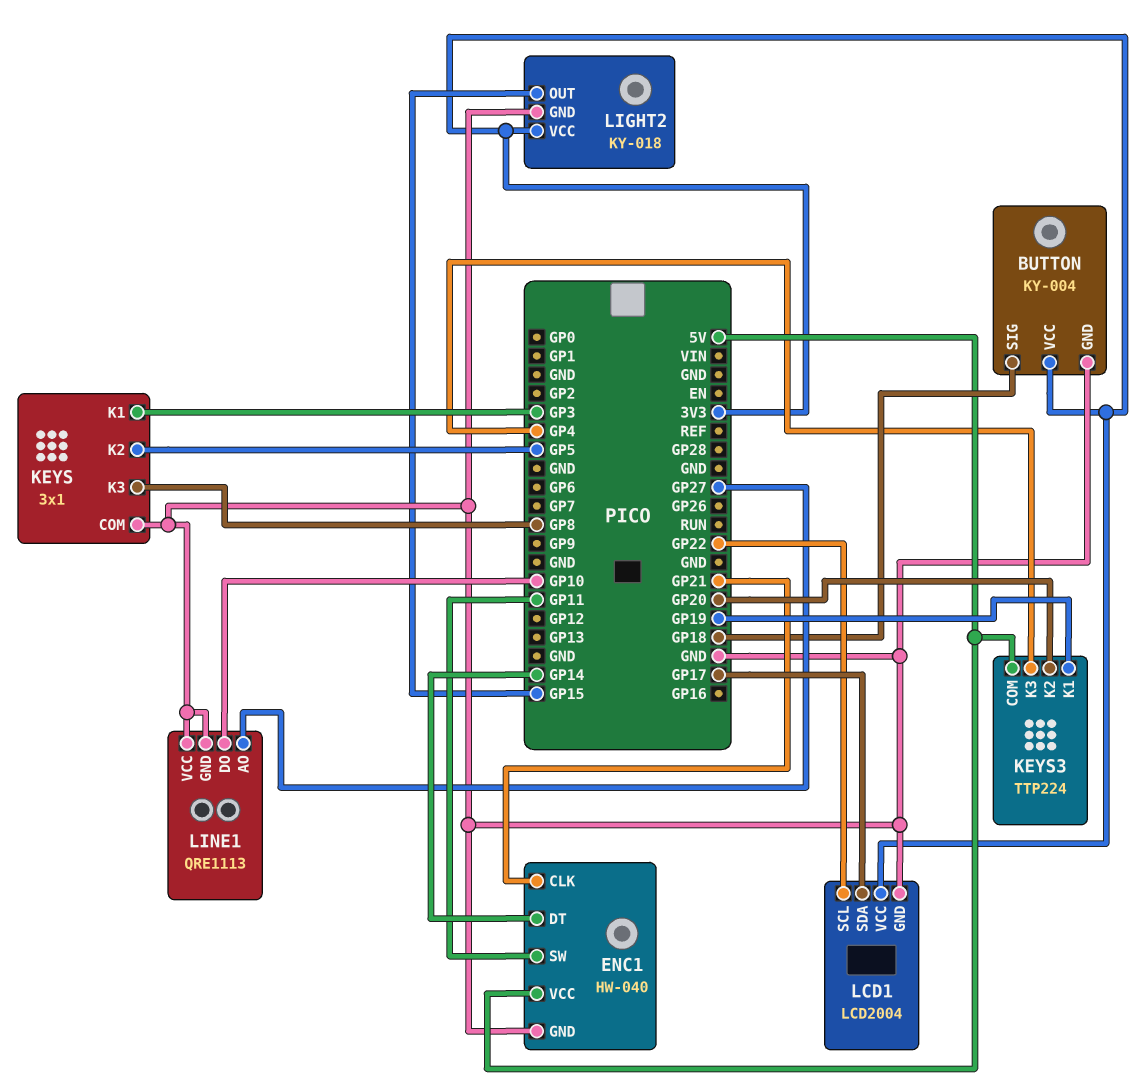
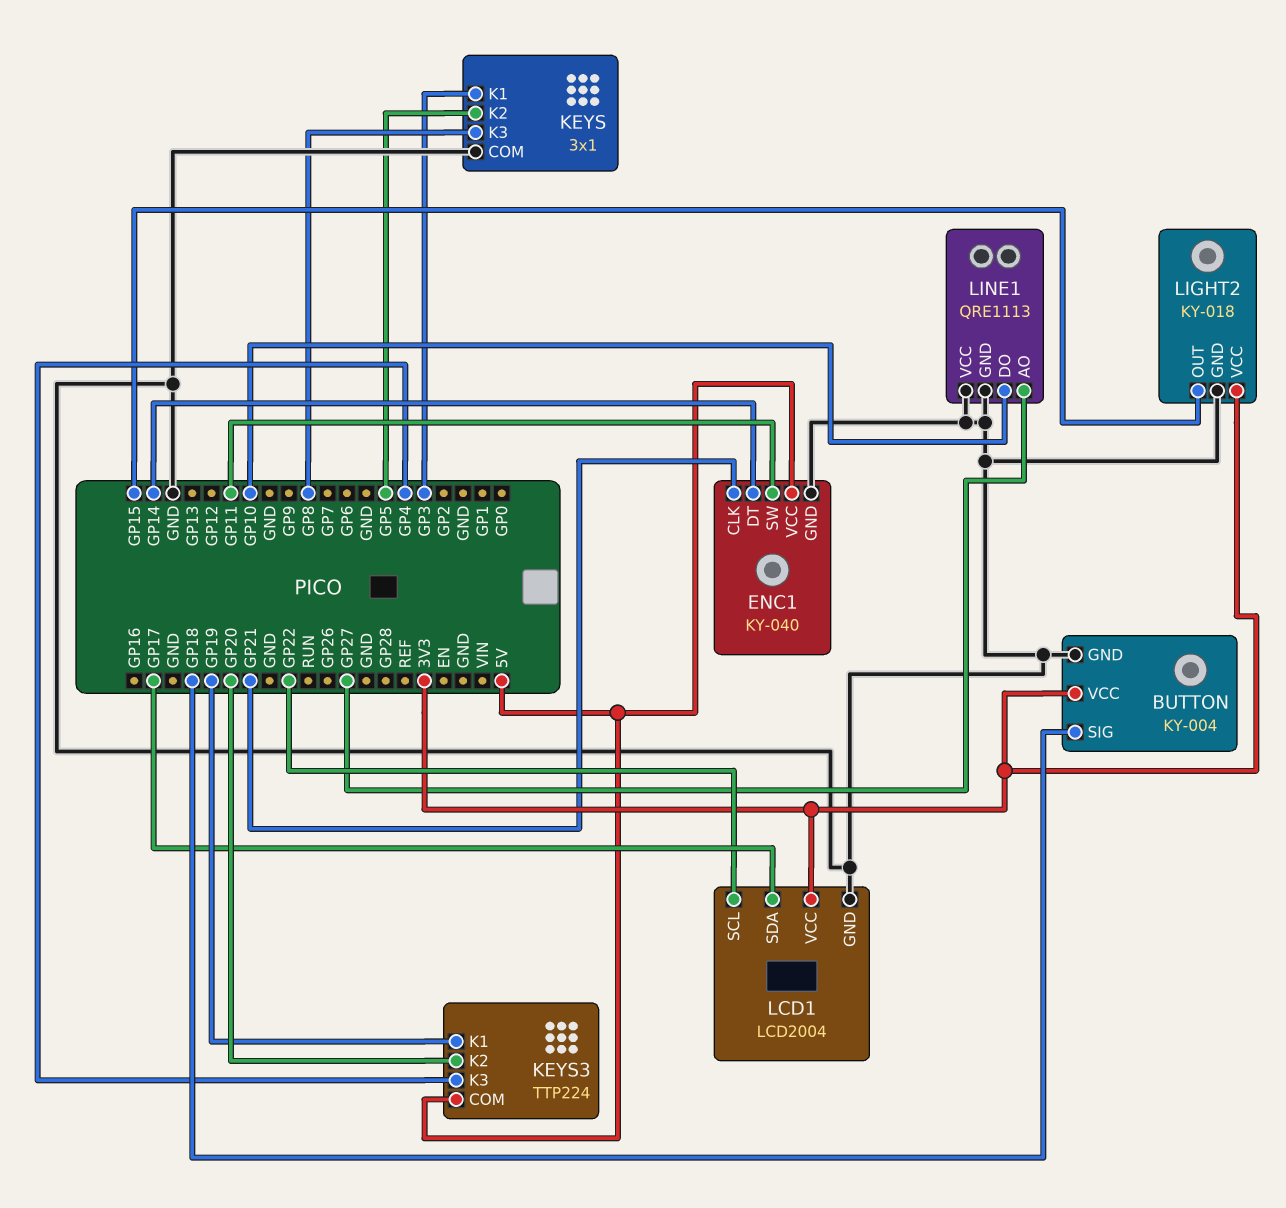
ENC1: HW-040 -> KY-040

